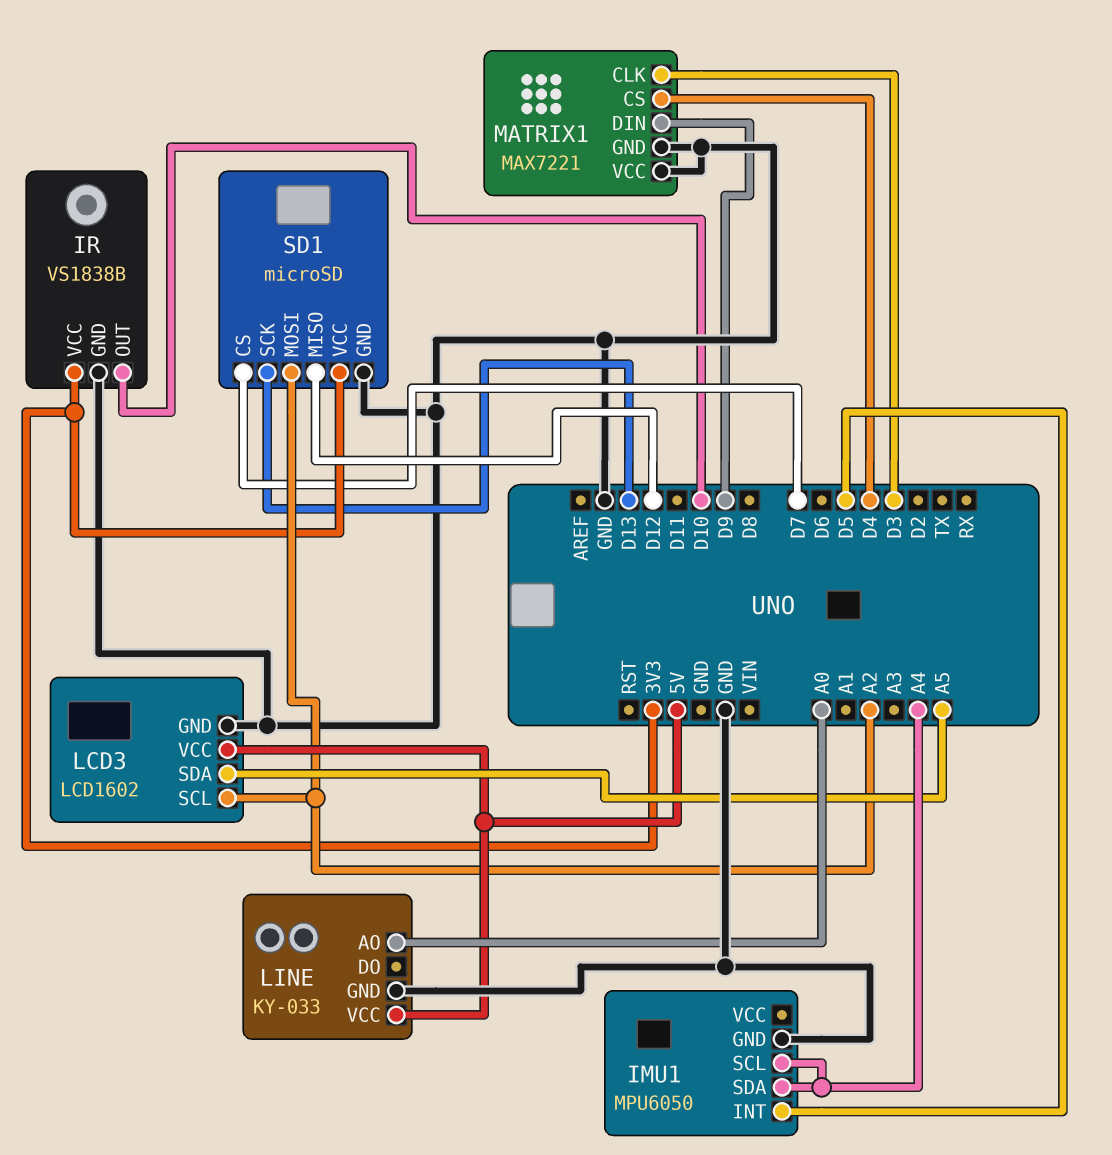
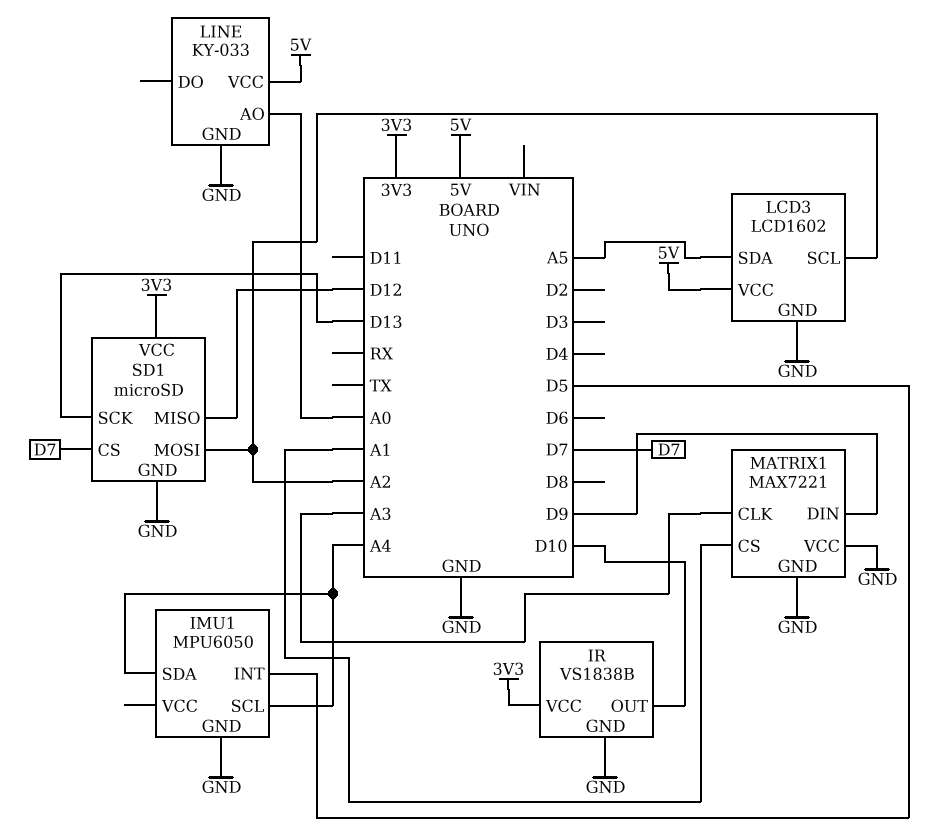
MATRIX1 pin CLK: D3 -> A3
MATRIX1 pin CS: D4 -> A1

